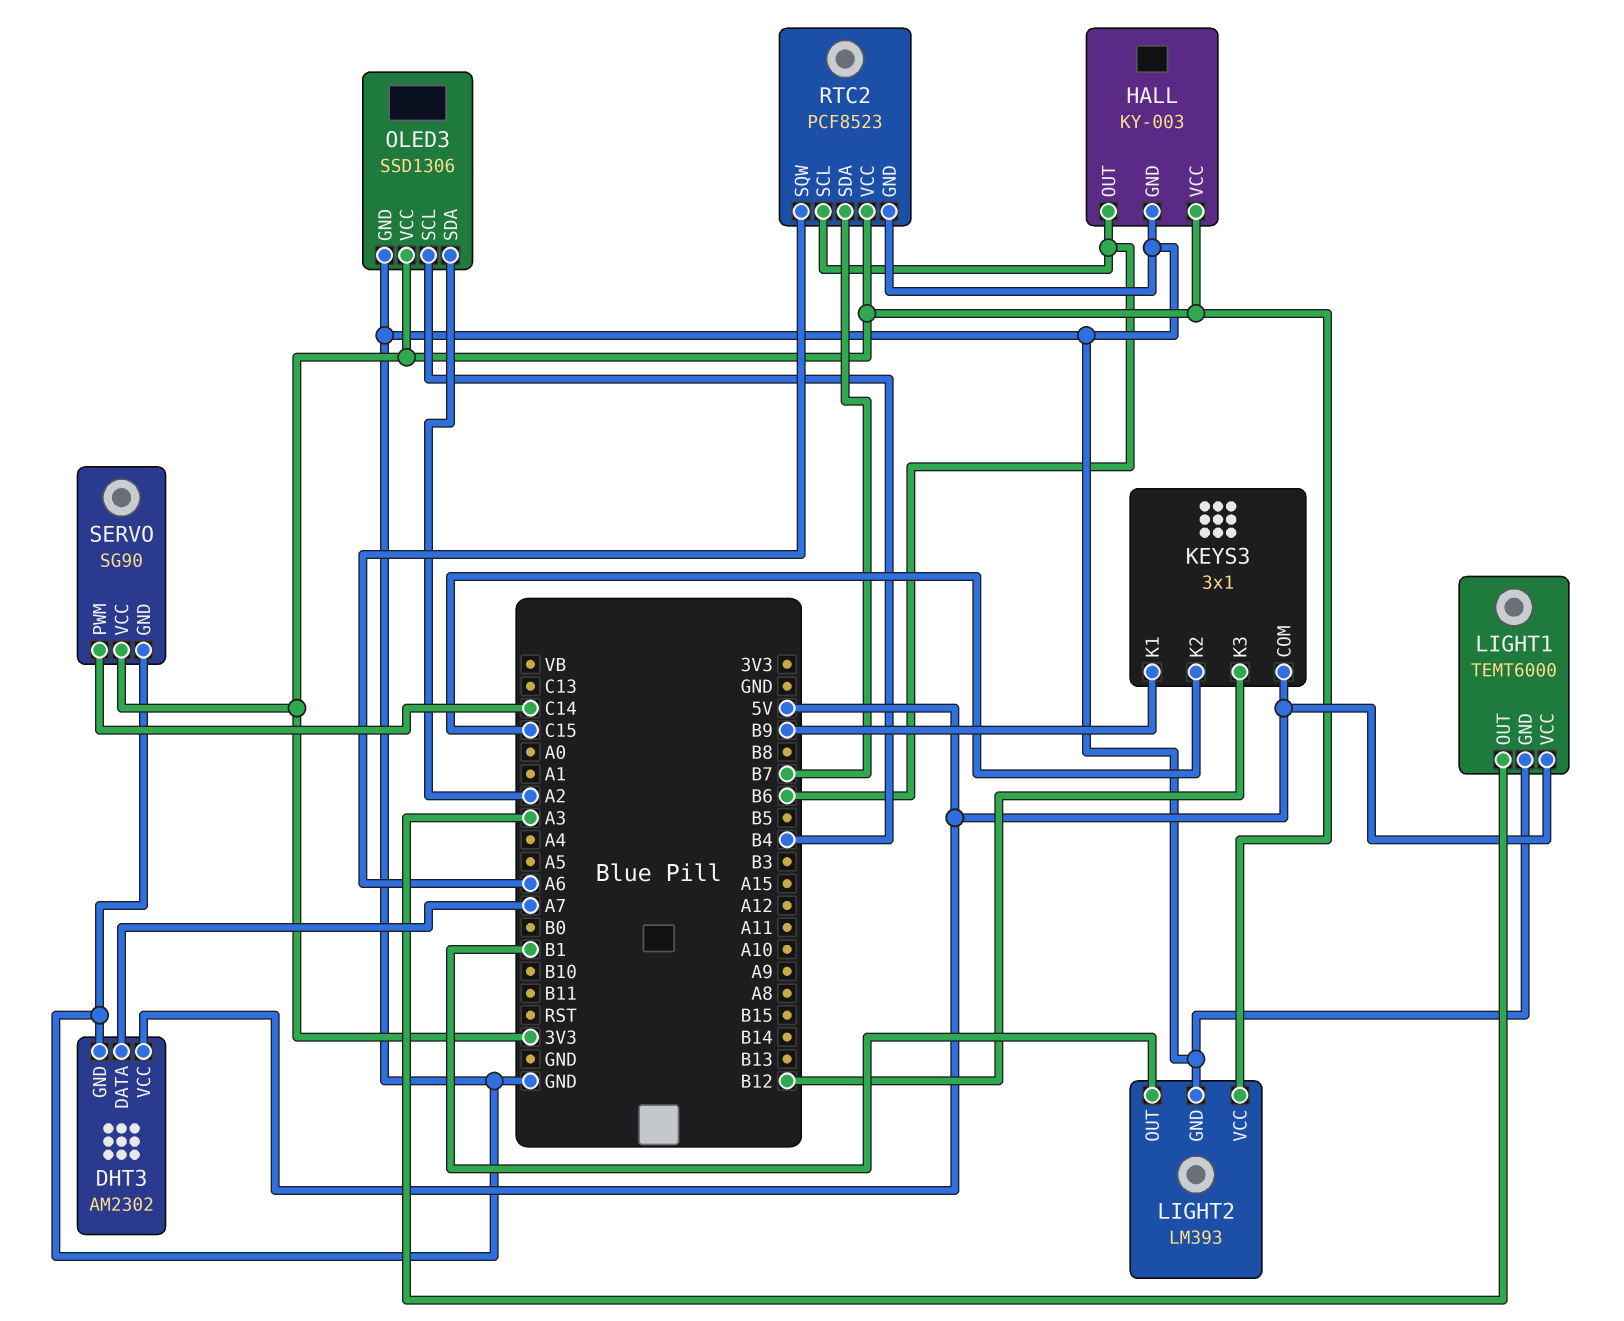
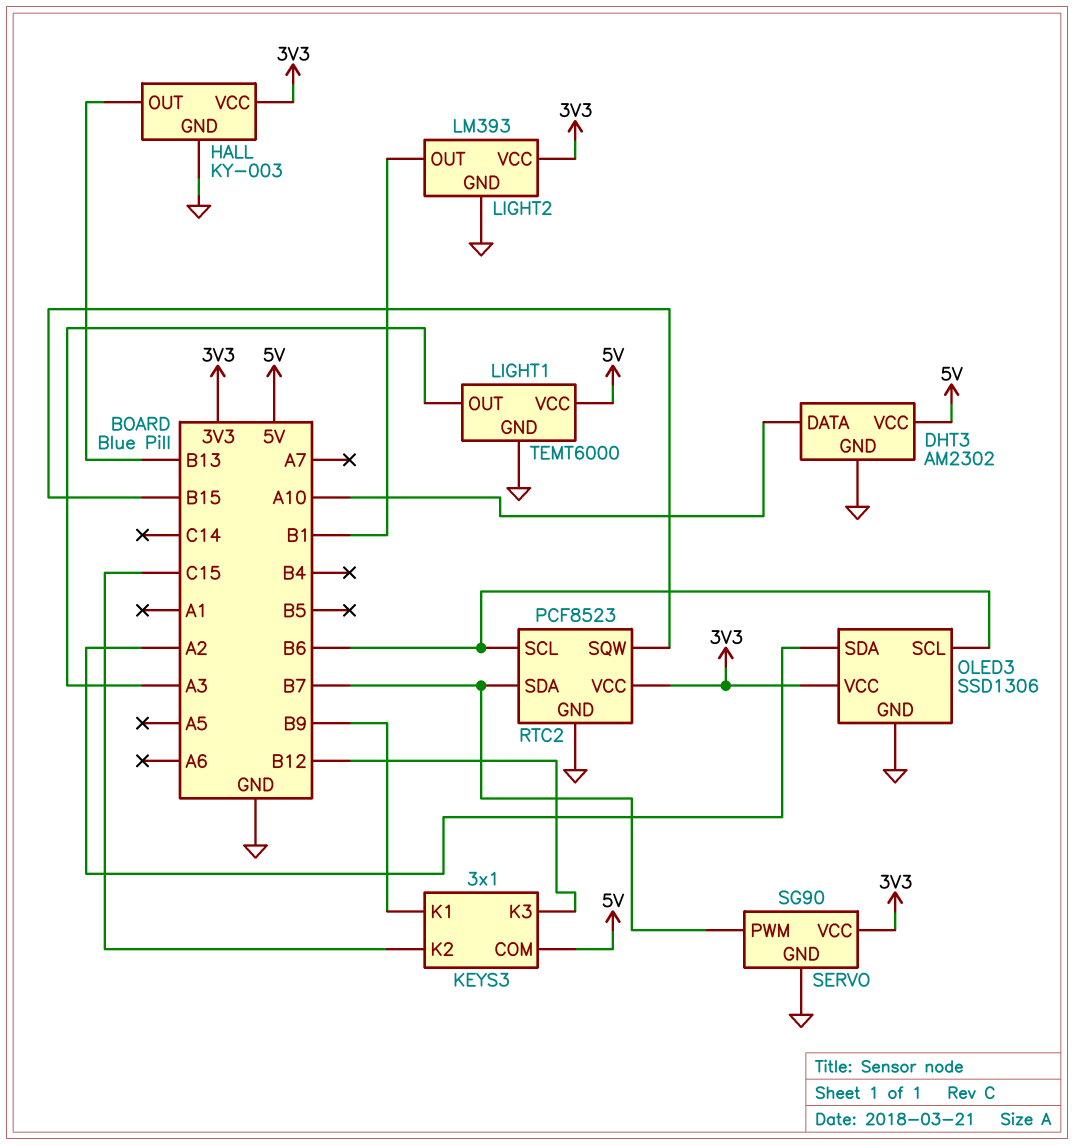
DHT3 pin DATA: A7 -> A10
HALL pin OUT: B6 -> B13
OLED3 pin SCL: B4 -> B6
RTC2 pin SQW: A6 -> B15
SERVO pin PWM: C14 -> B7

